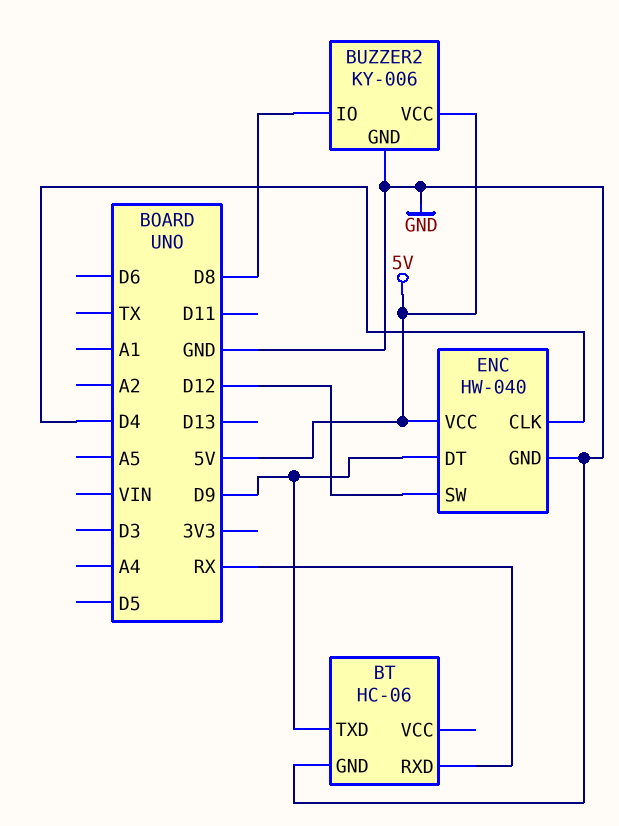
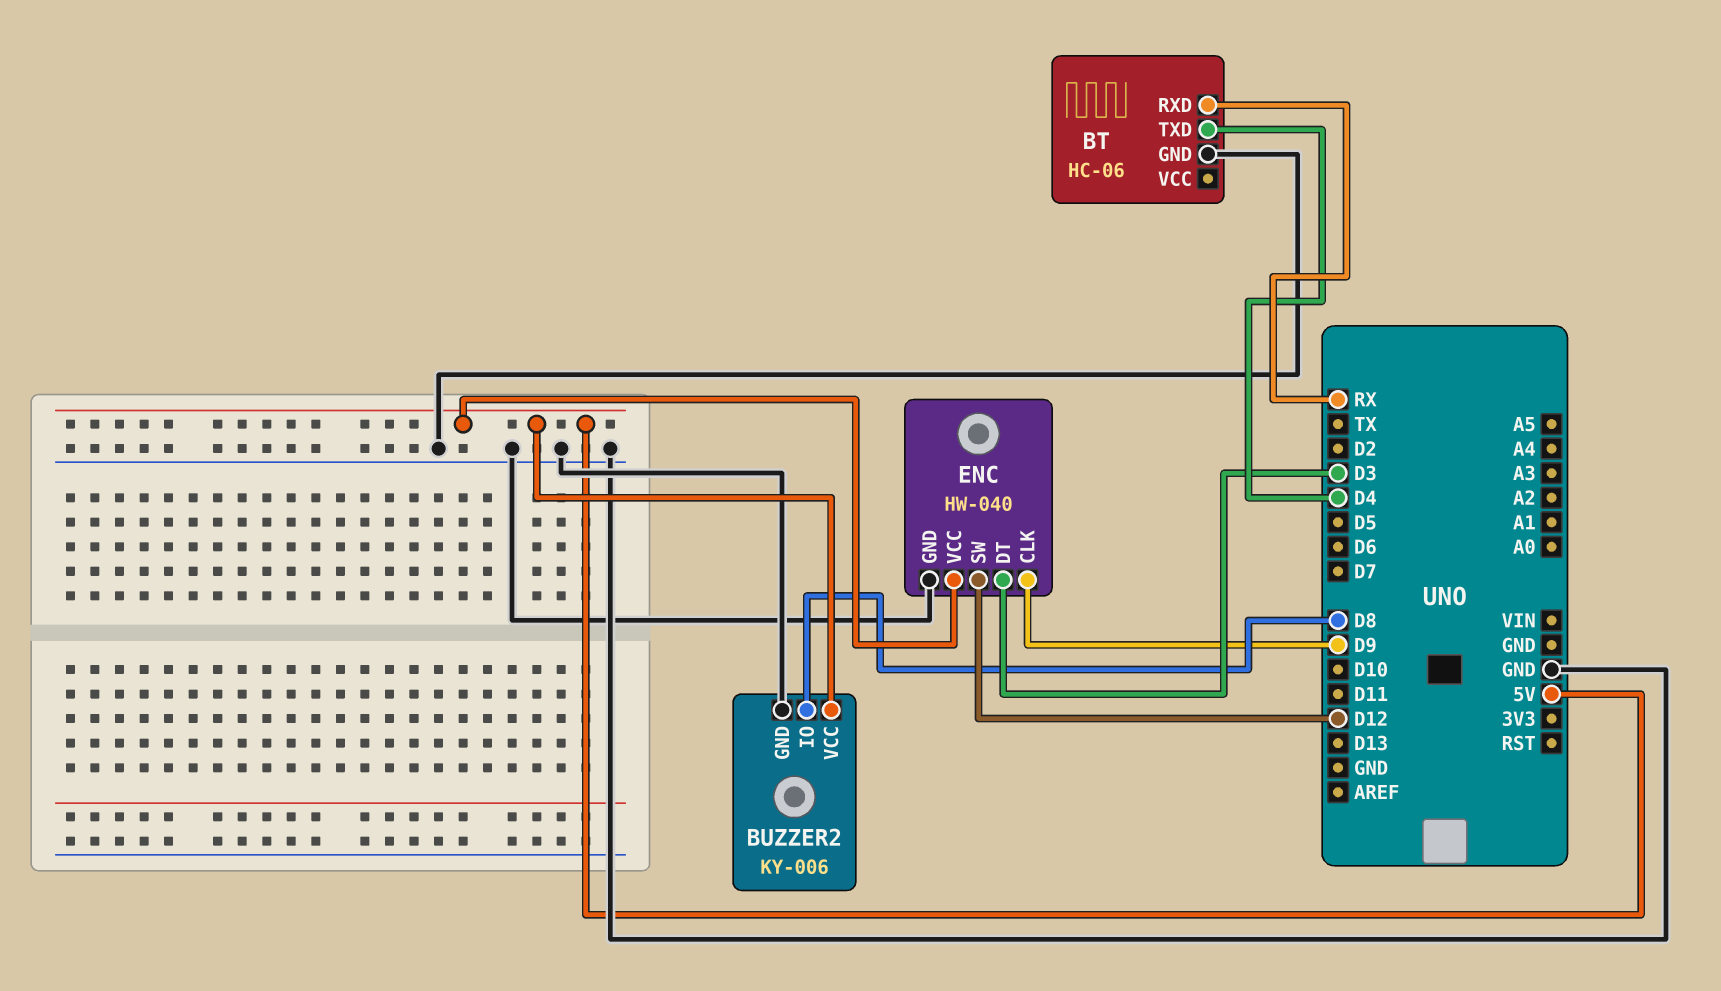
BT pin TXD: D9 -> D4
ENC pin CLK: D4 -> D9
ENC pin DT: D9 -> D3

